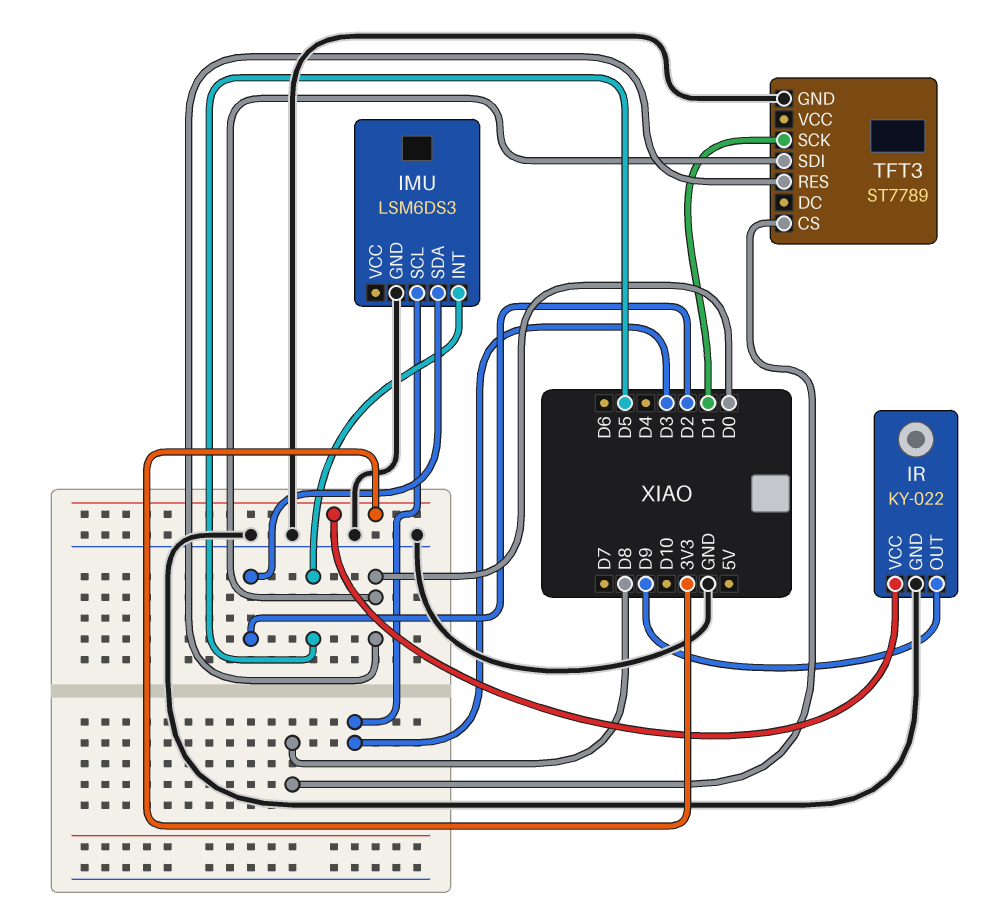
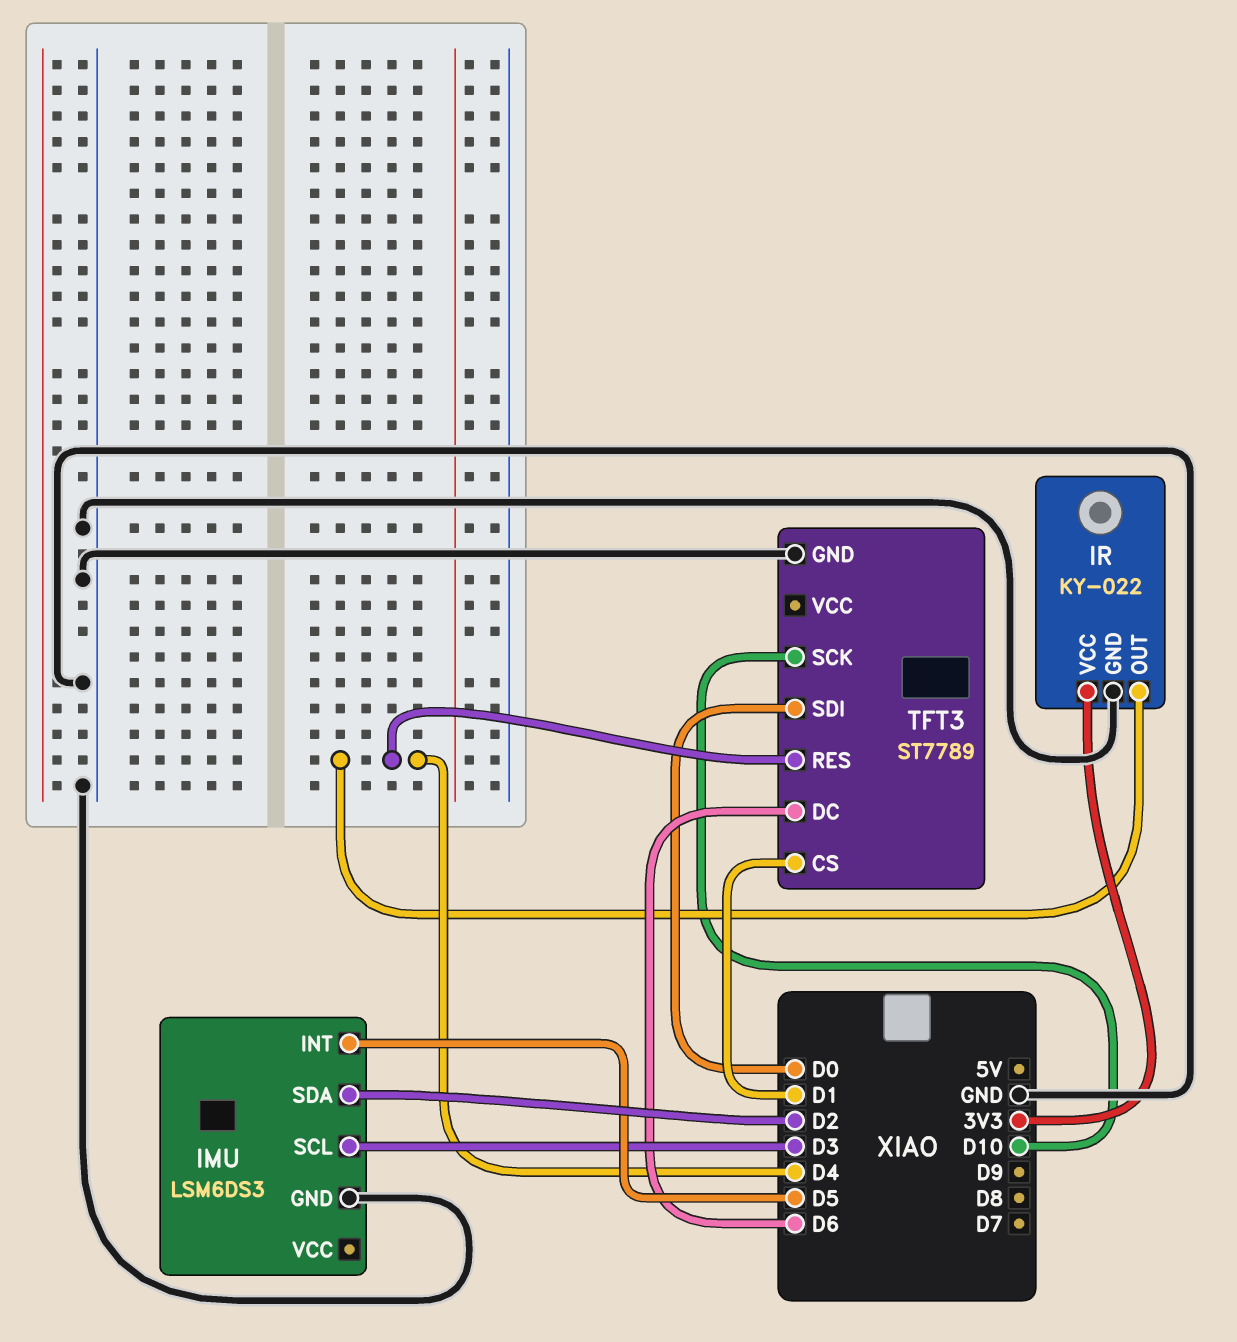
IR pin OUT: D9 -> D4
TFT3 pin CS: D8 -> D1
TFT3 pin DC: none -> D6
TFT3 pin RES: D0 -> D4
TFT3 pin SCK: D1 -> D10

